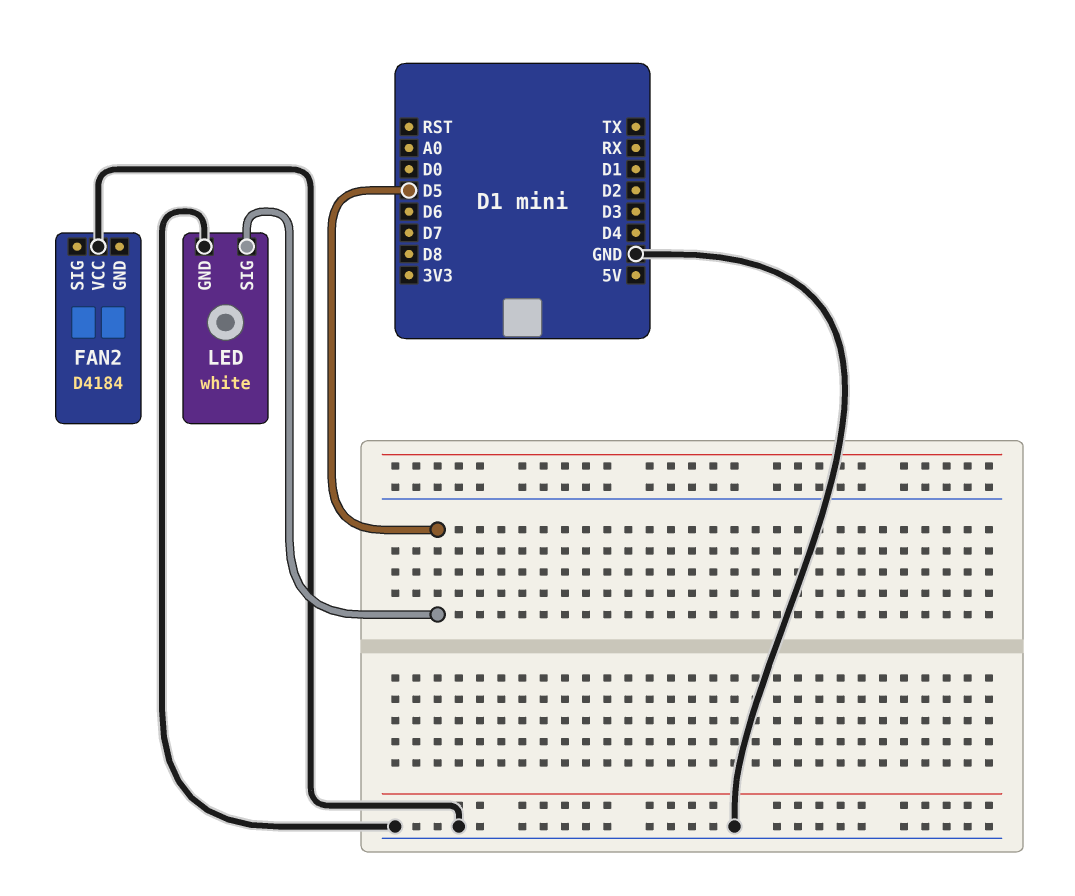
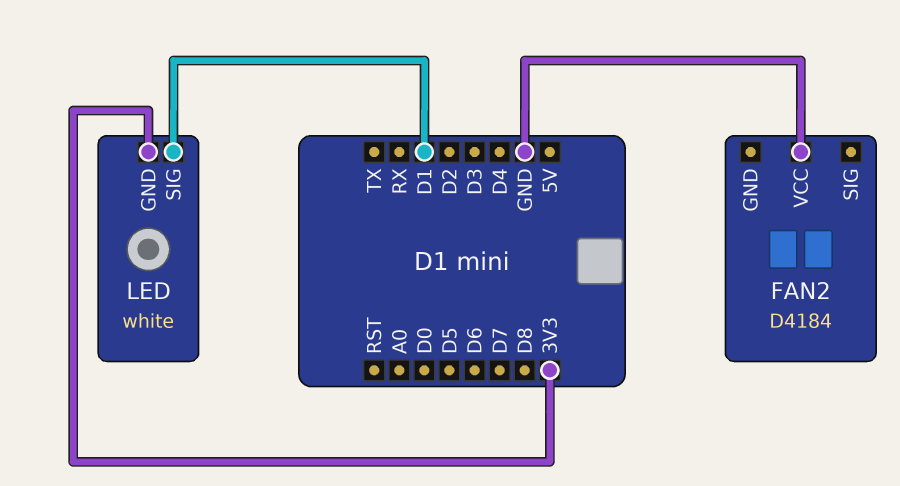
LED pin GND: GND -> 3V3
LED pin SIG: D5 -> D1

